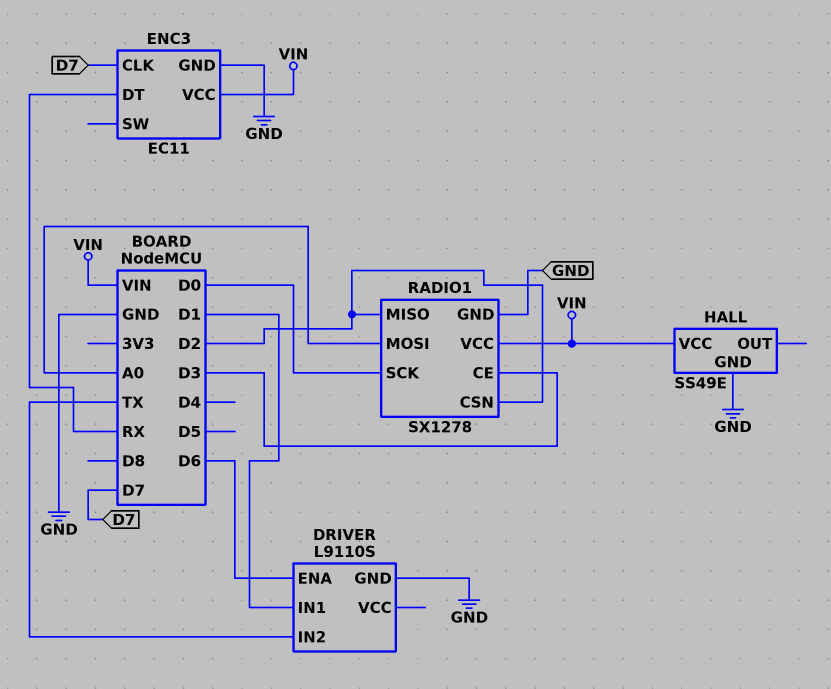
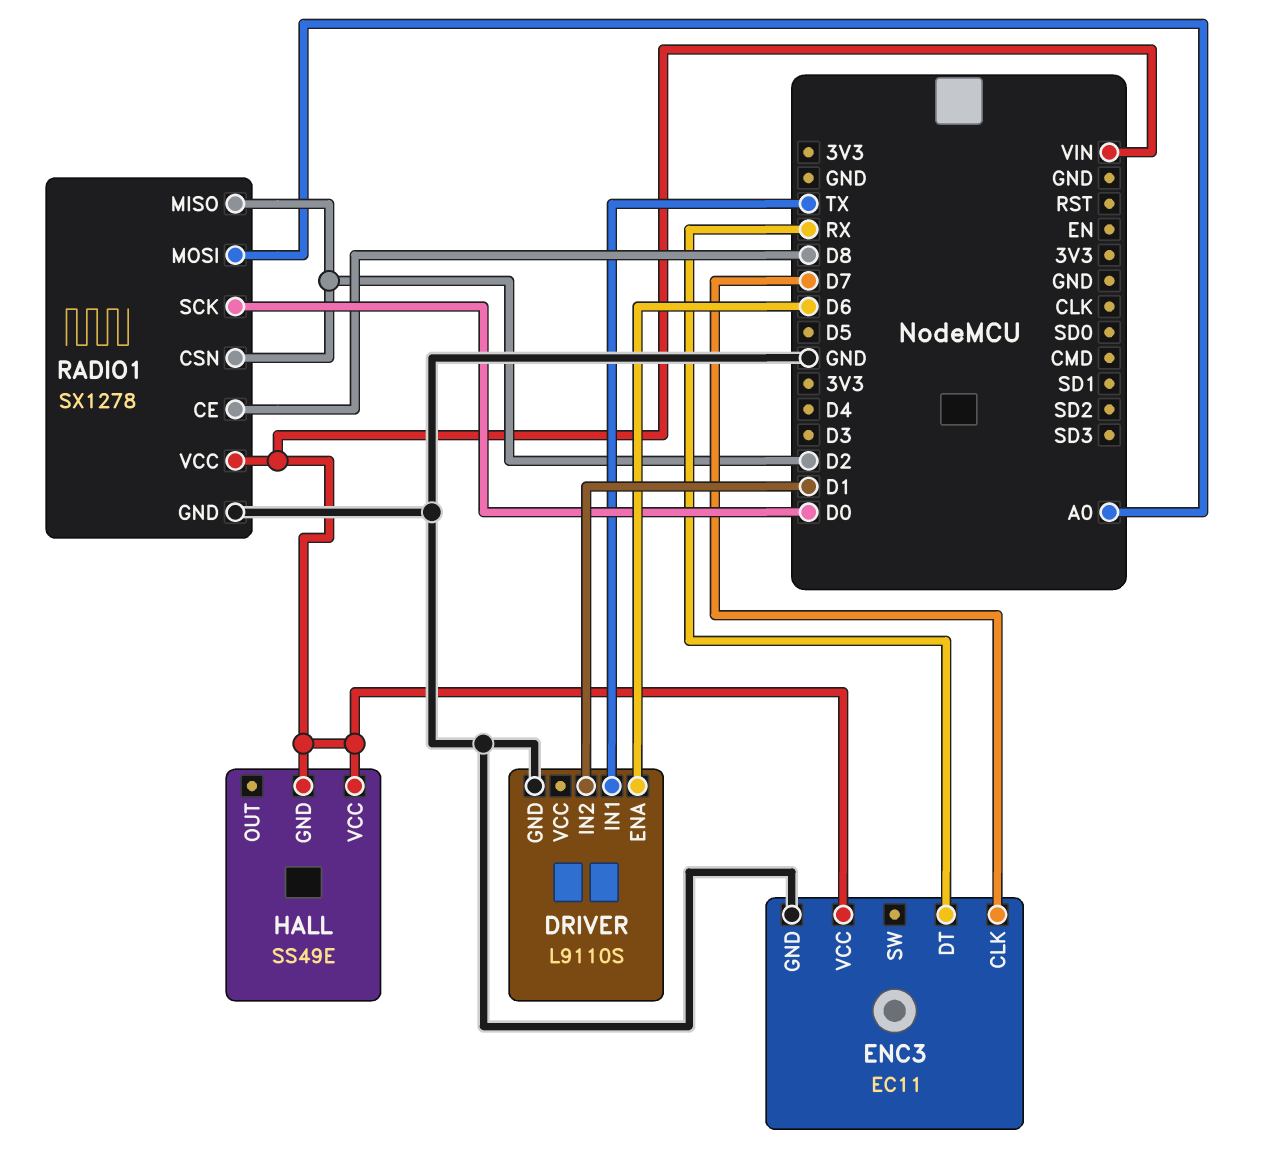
DRIVER pin IN1: D1 -> TX
DRIVER pin IN2: TX -> D1
HALL pin GND: GND -> VIN
RADIO1 pin CE: D3 -> D8

